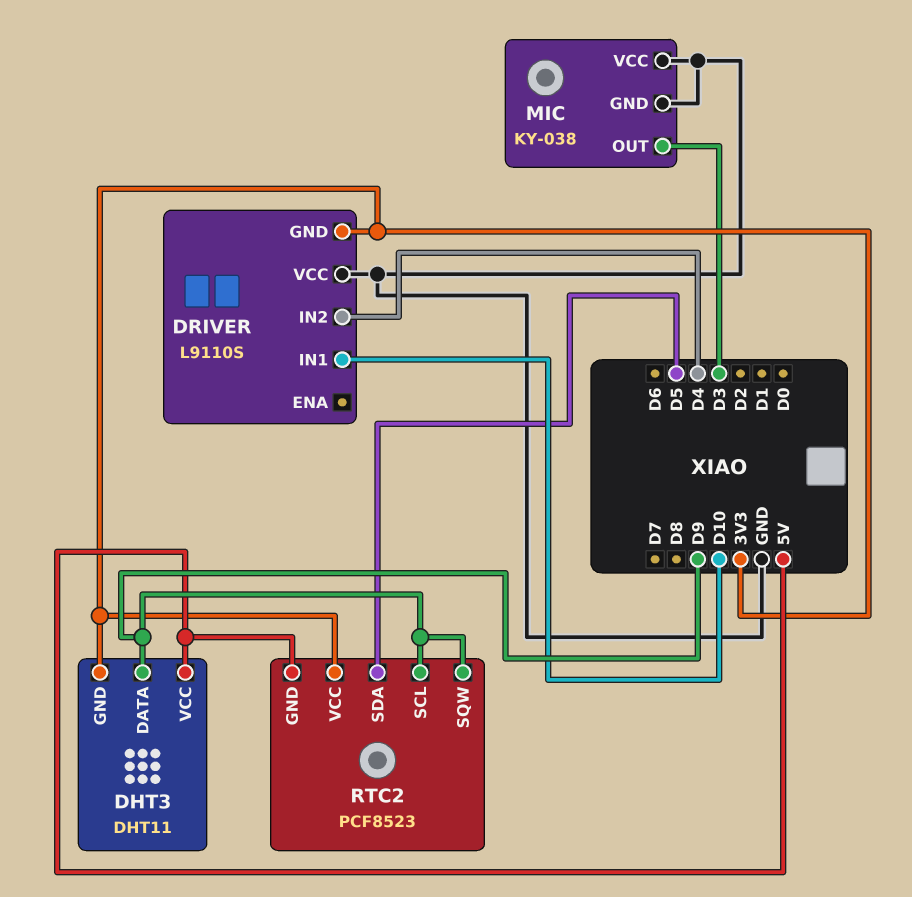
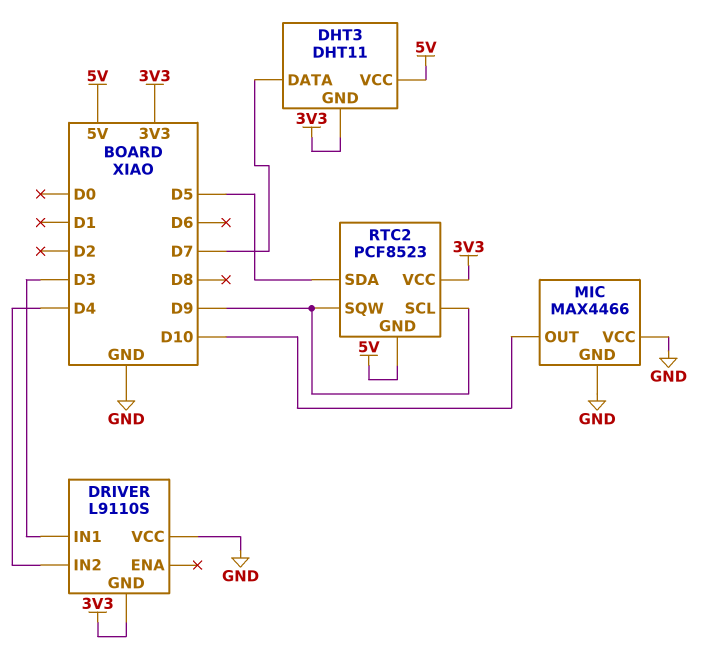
DHT3 pin DATA: D9 -> D7
DRIVER pin IN1: D10 -> D3
MIC: KY-038 -> MAX4466
MIC pin OUT: D3 -> D10

